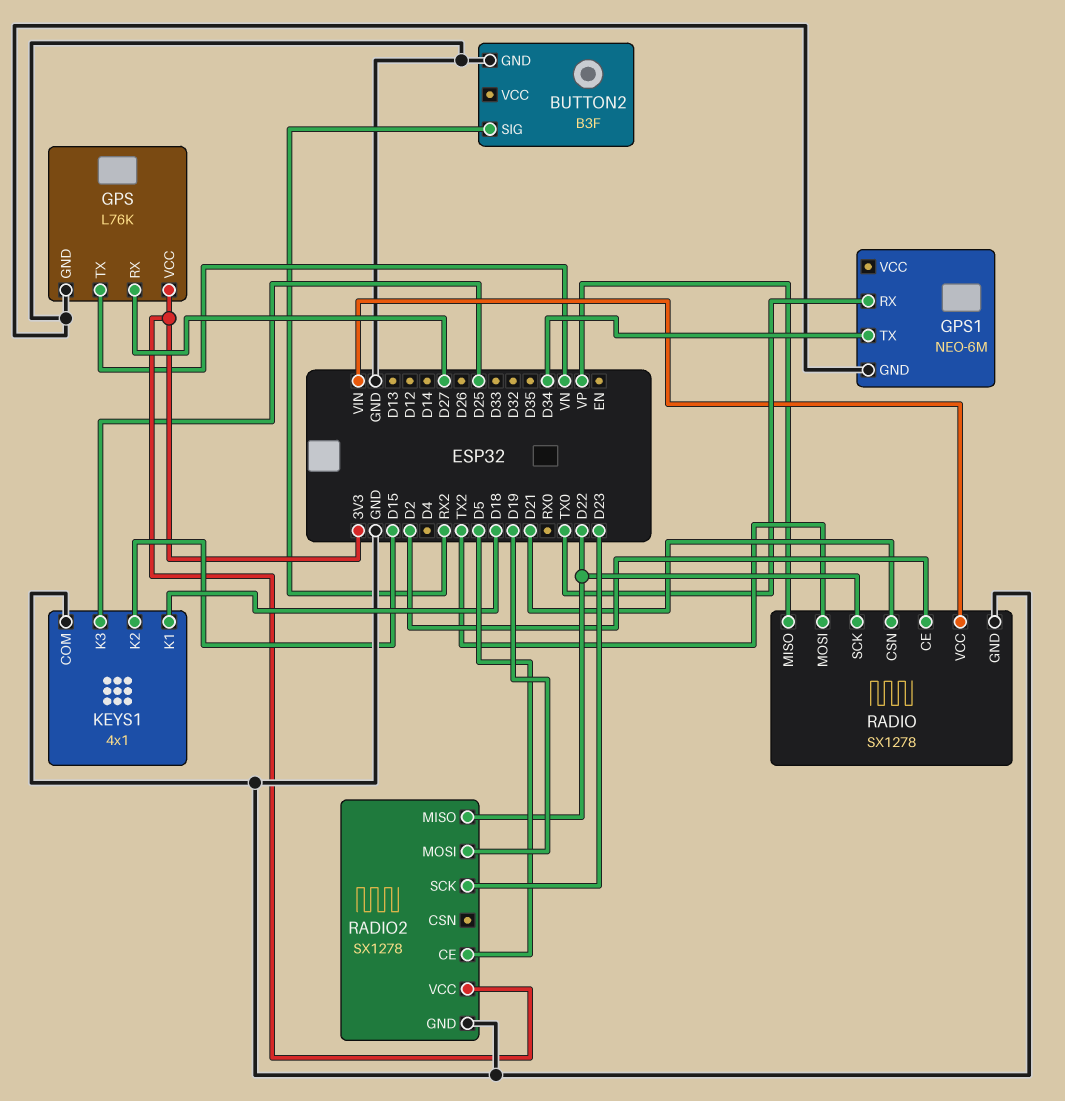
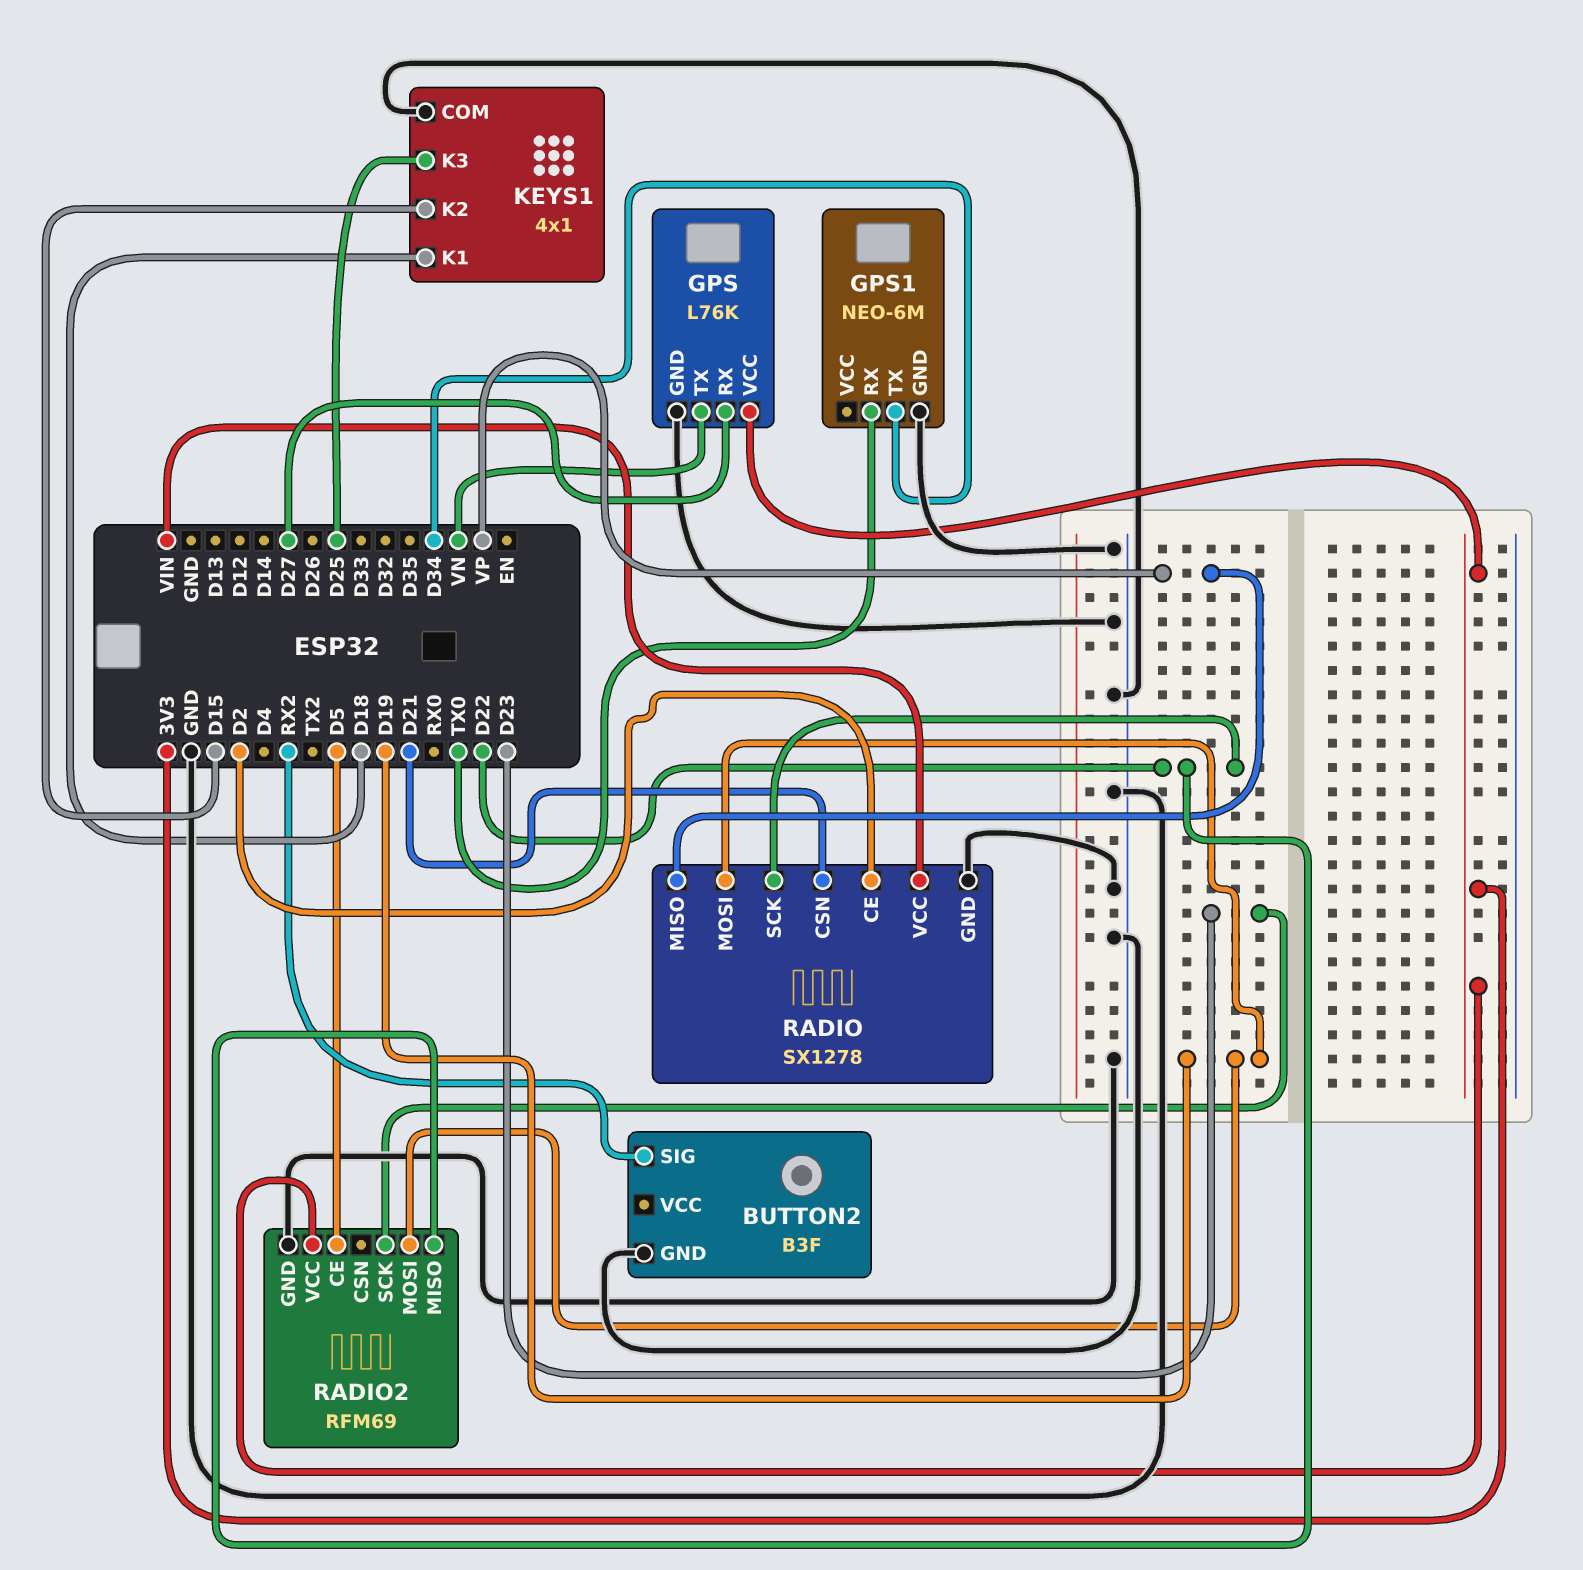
RADIO pin MOSI: TX2 -> D19
RADIO2: SX1278 -> RFM69

